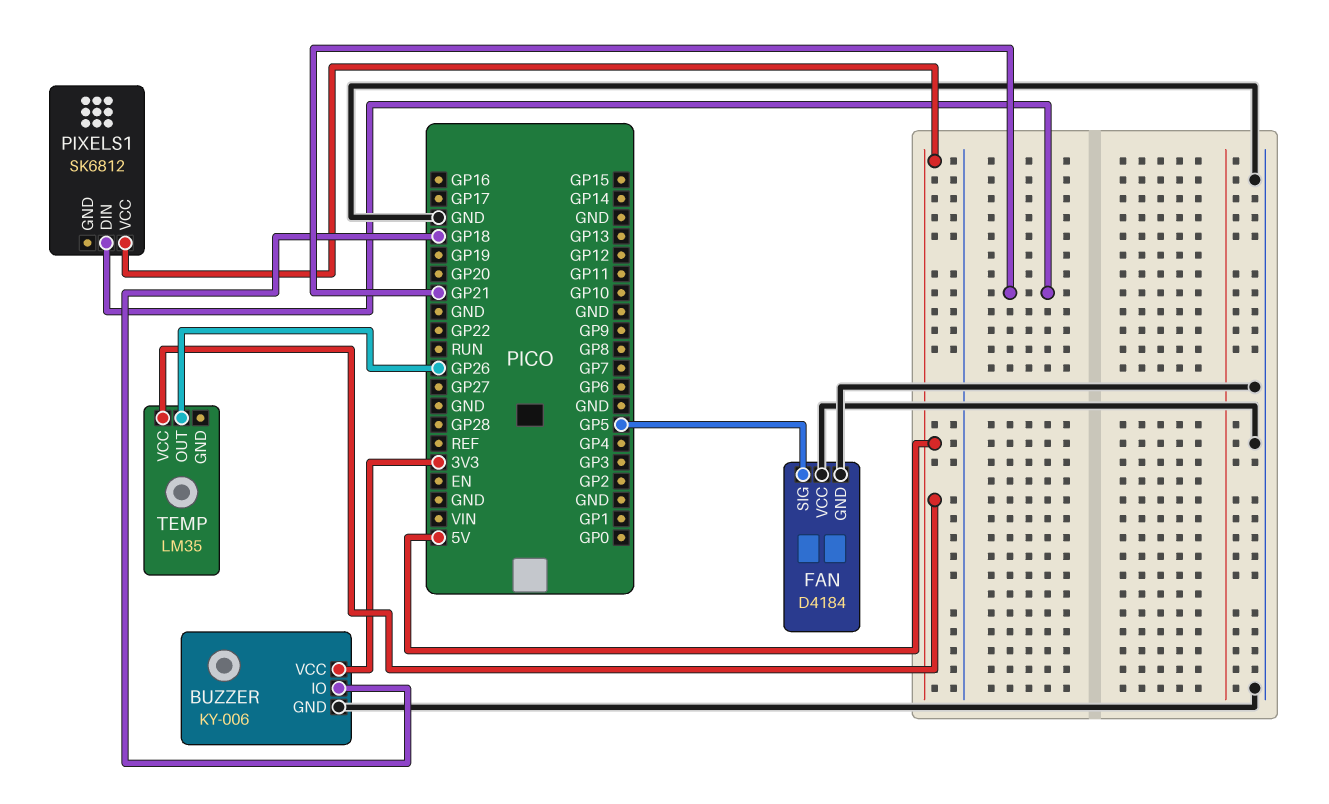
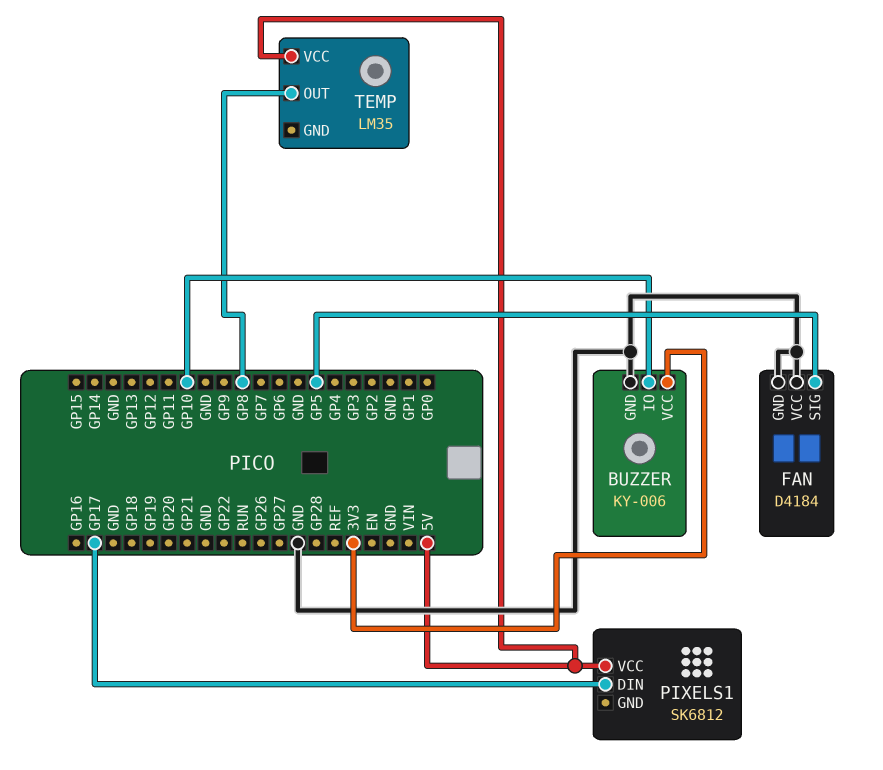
BUZZER pin IO: GP18 -> GP10
PIXELS1 pin DIN: GP21 -> GP17
TEMP pin OUT: GP26 -> GP8

